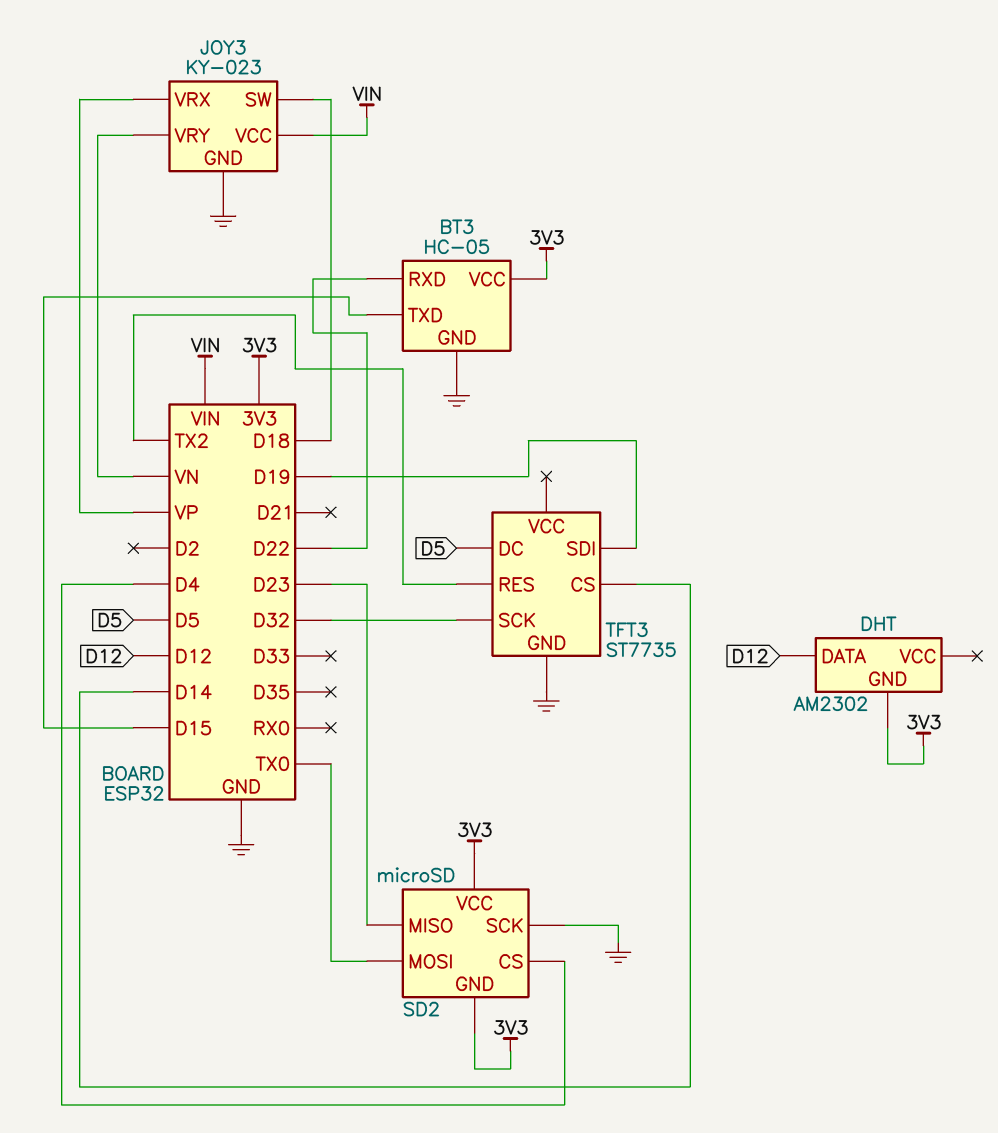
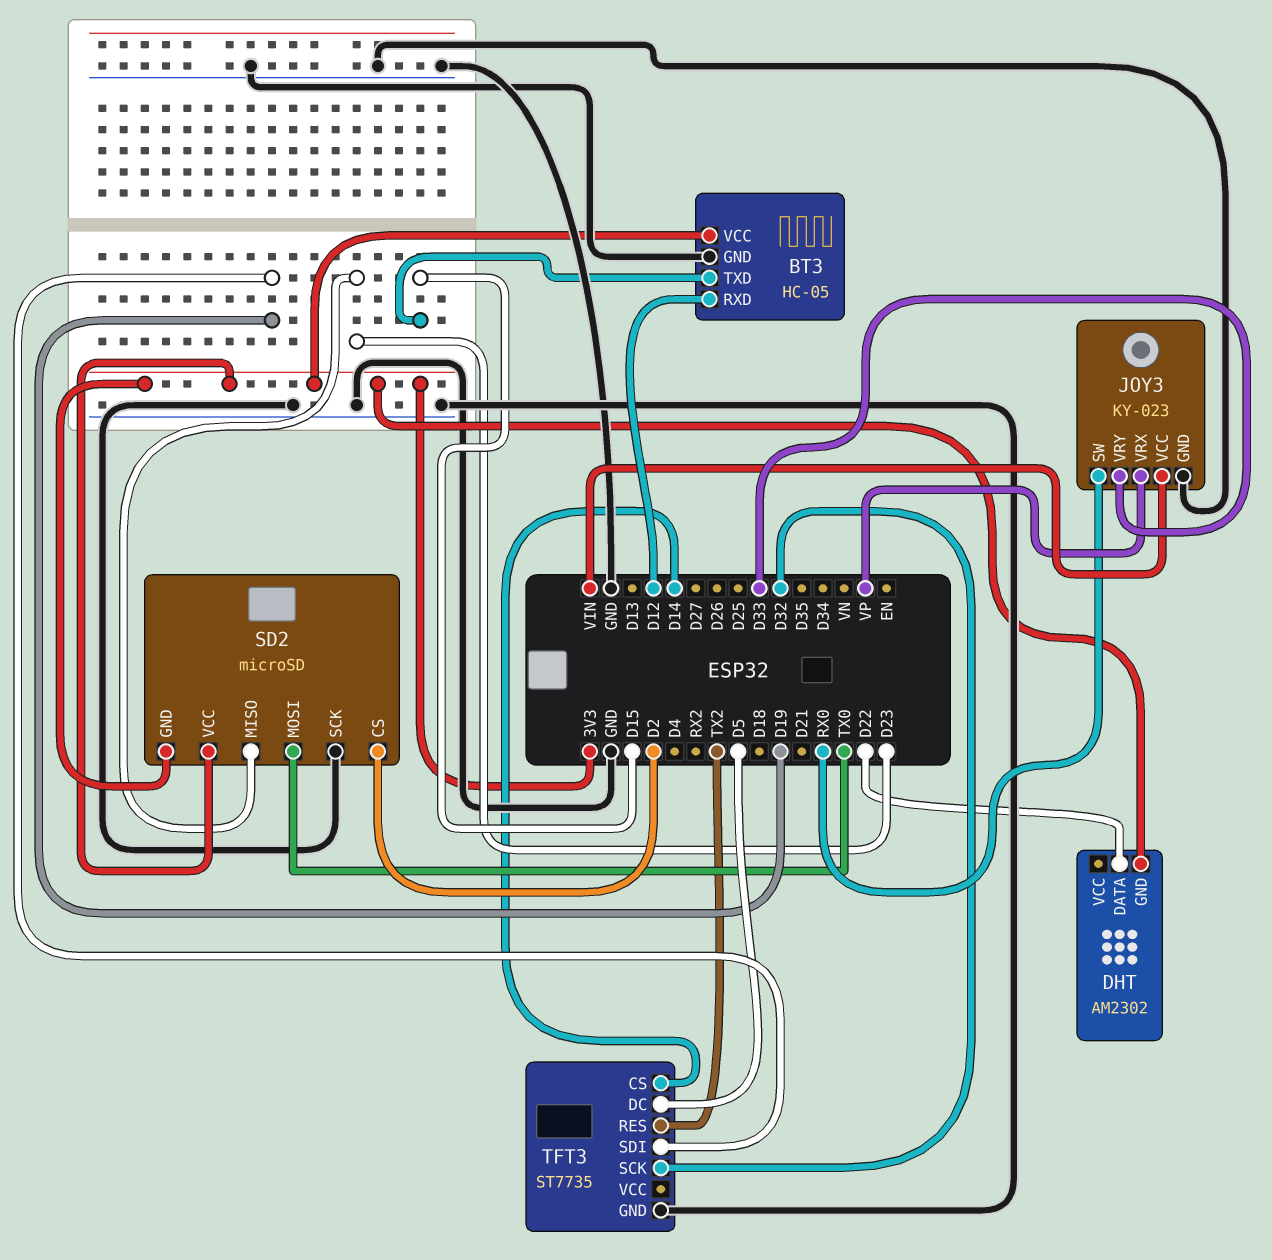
BT3 pin RXD: D22 -> D12
DHT pin DATA: D12 -> D22
JOY3 pin SW: D18 -> RX0
JOY3 pin VRY: VN -> D33
SD2 pin CS: D4 -> D2

